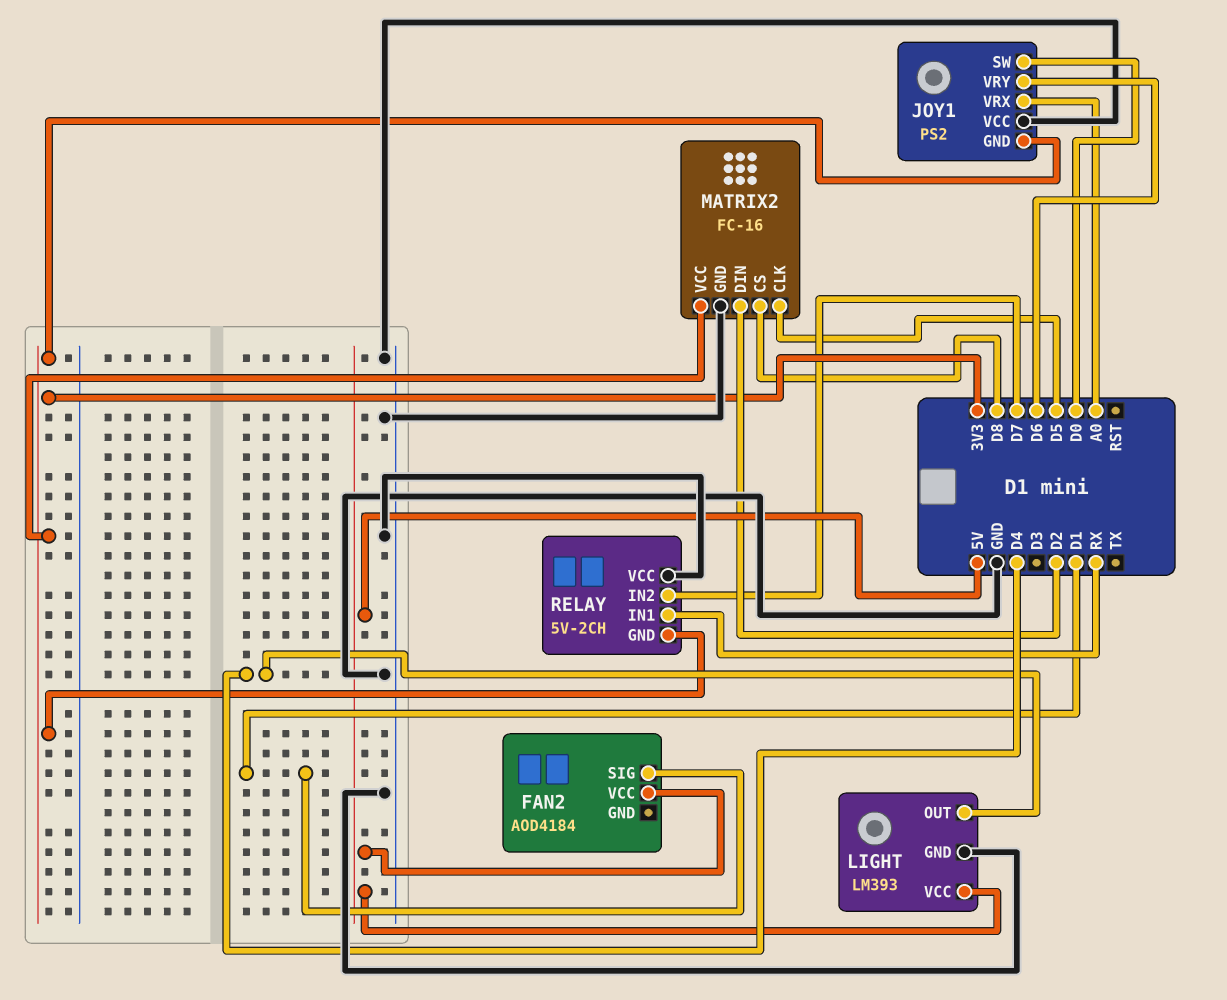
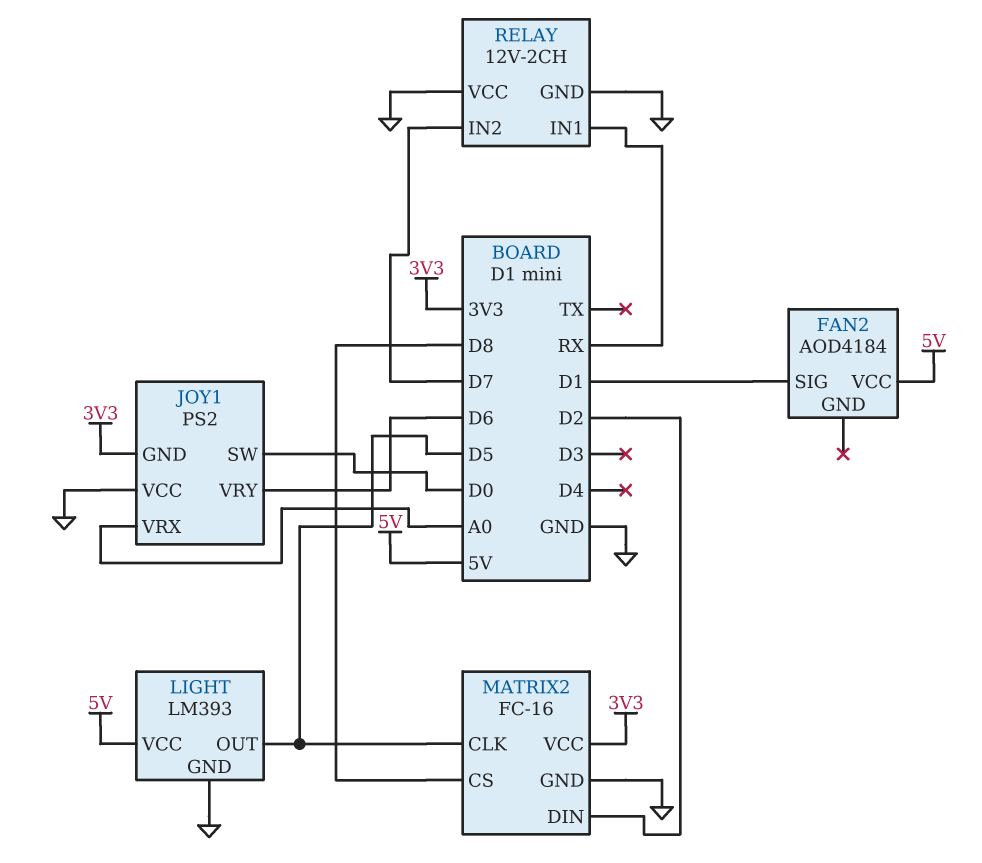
LIGHT pin OUT: D4 -> D5
RELAY: 5V-2CH -> 12V-2CH
RELAY pin GND: 3V3 -> GND

